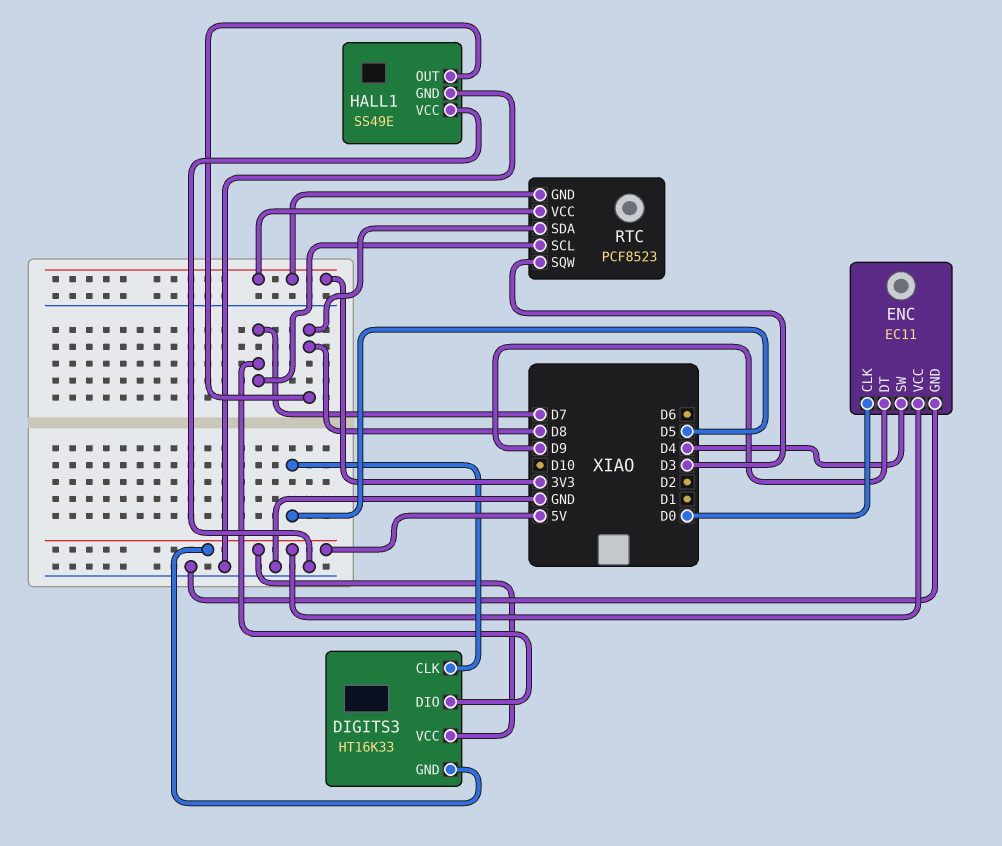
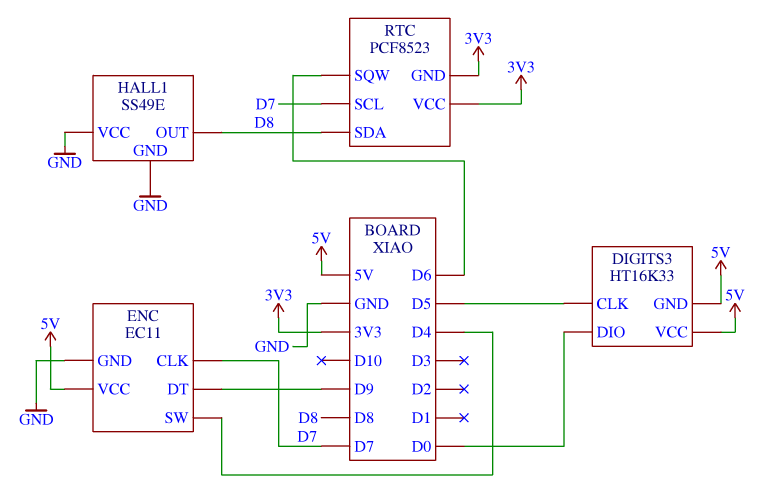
DIGITS3 pin DIO: D7 -> D0
ENC pin CLK: D0 -> D7
RTC pin SQW: D3 -> D6

